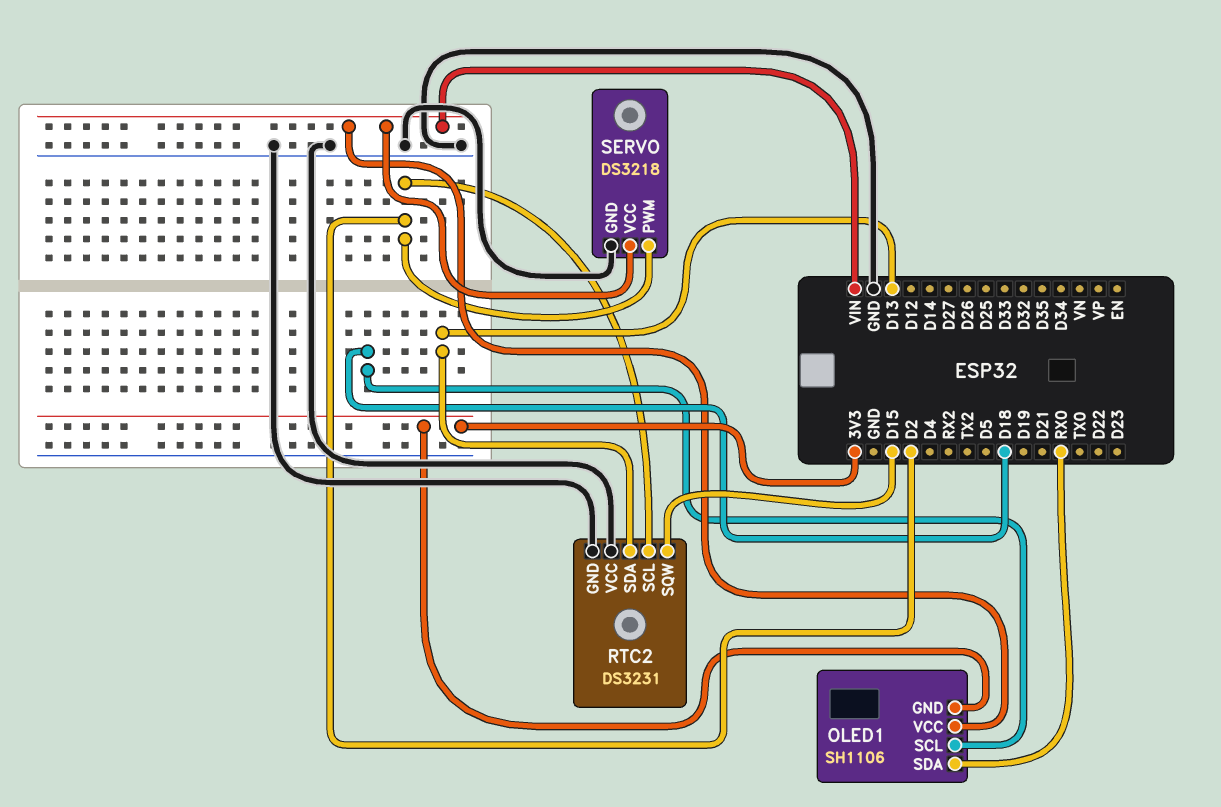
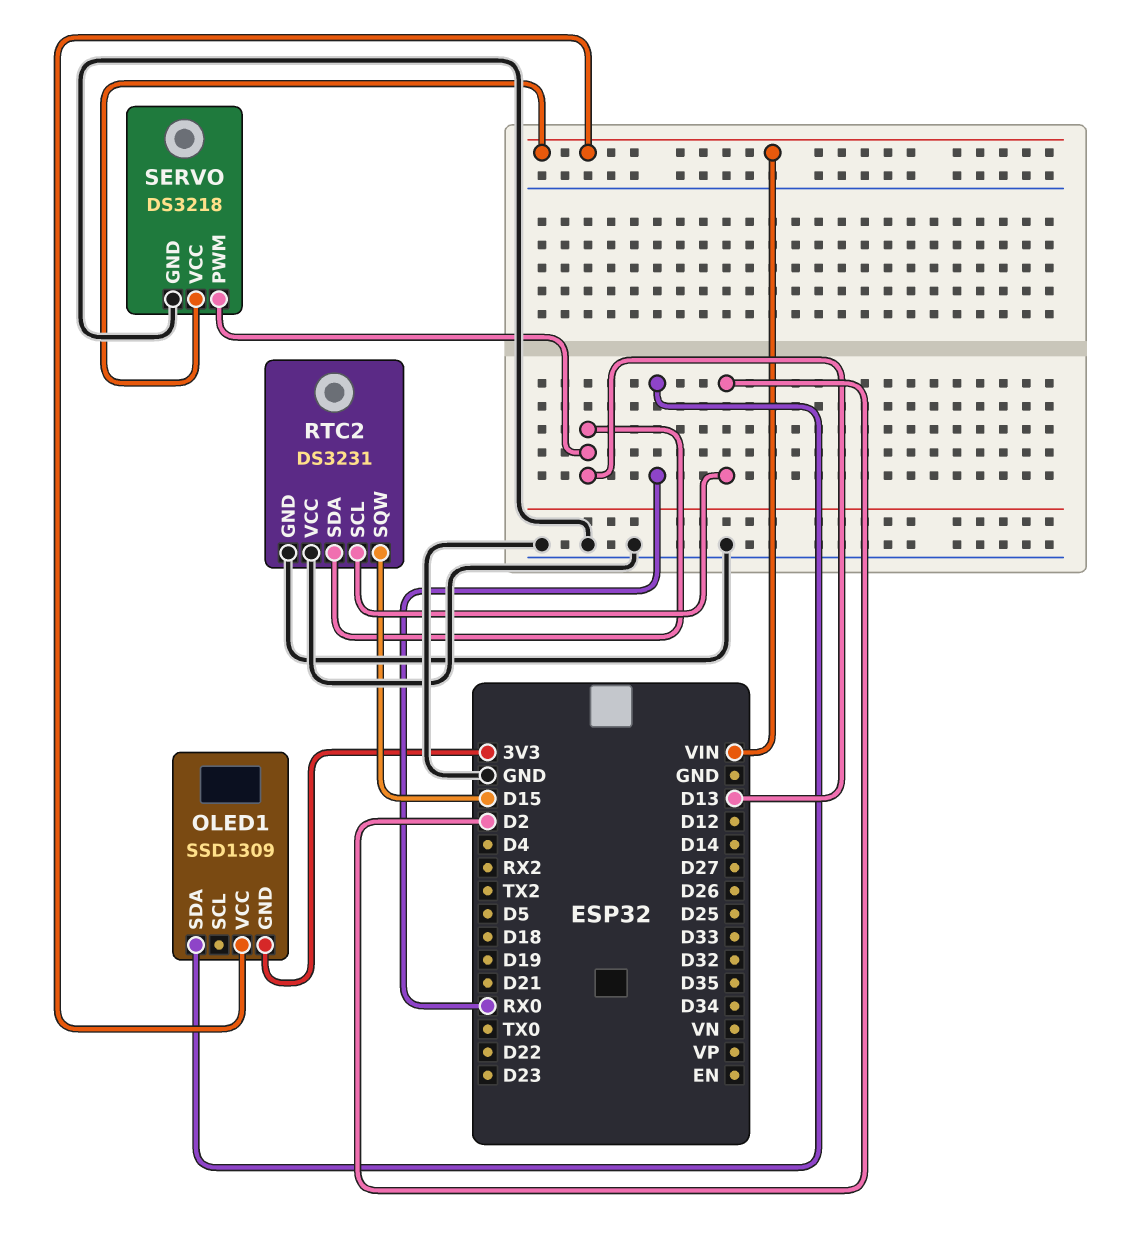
OLED1: SH1106 -> SSD1309
OLED1 pin SCL: D18 -> none
SERVO pin PWM: D2 -> D13

